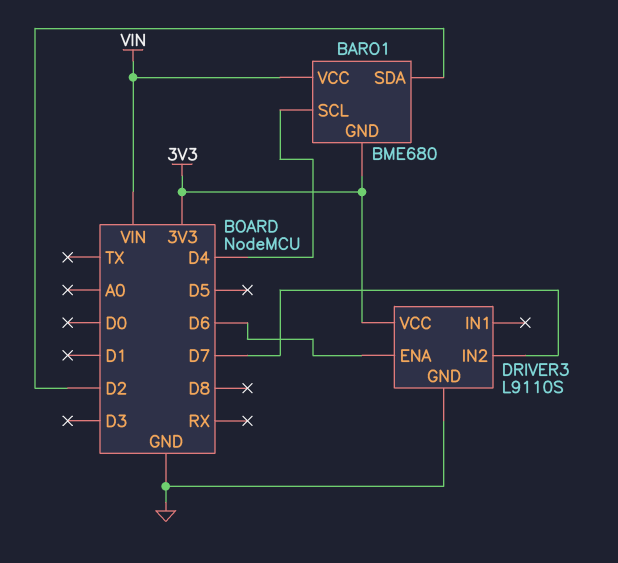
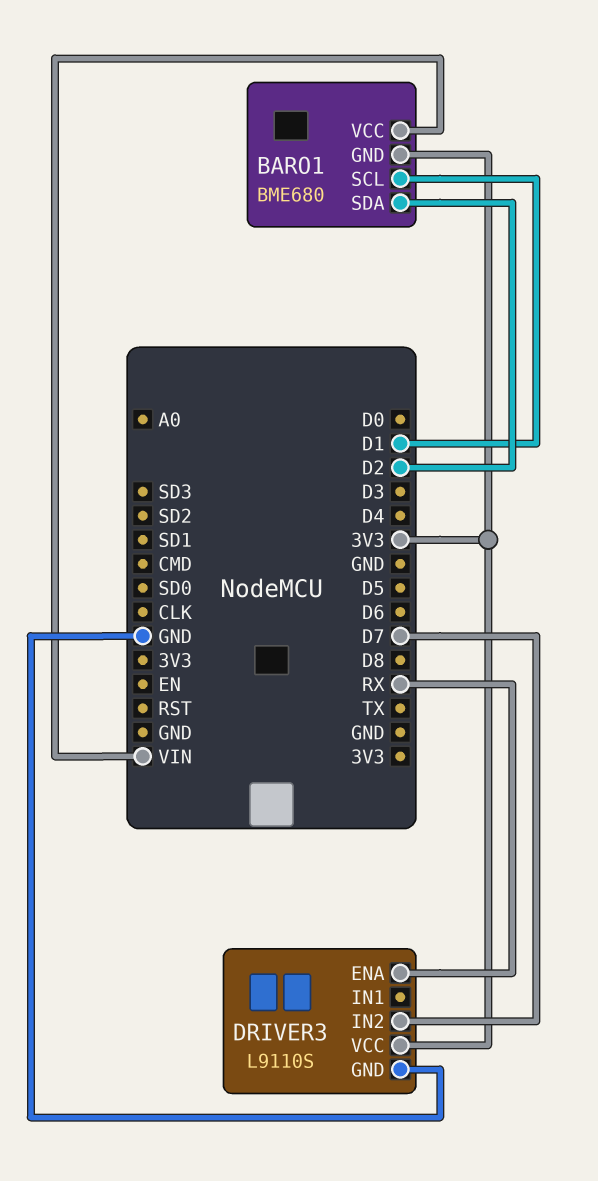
BARO1 pin SCL: D4 -> D1
DRIVER3 pin ENA: D6 -> RX

